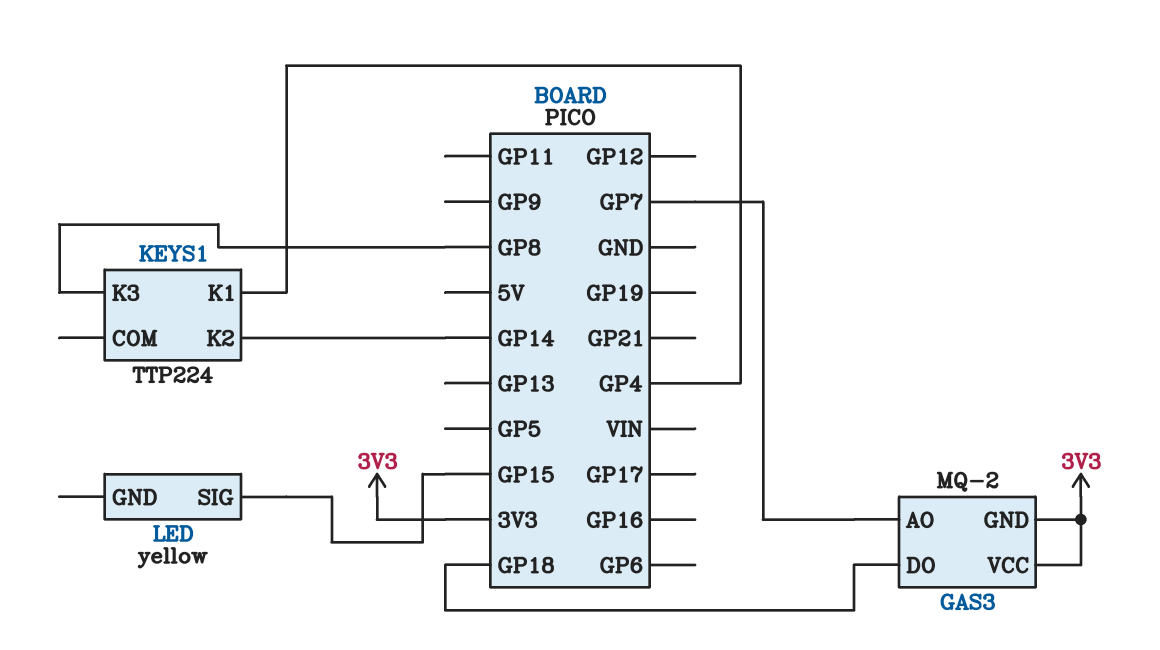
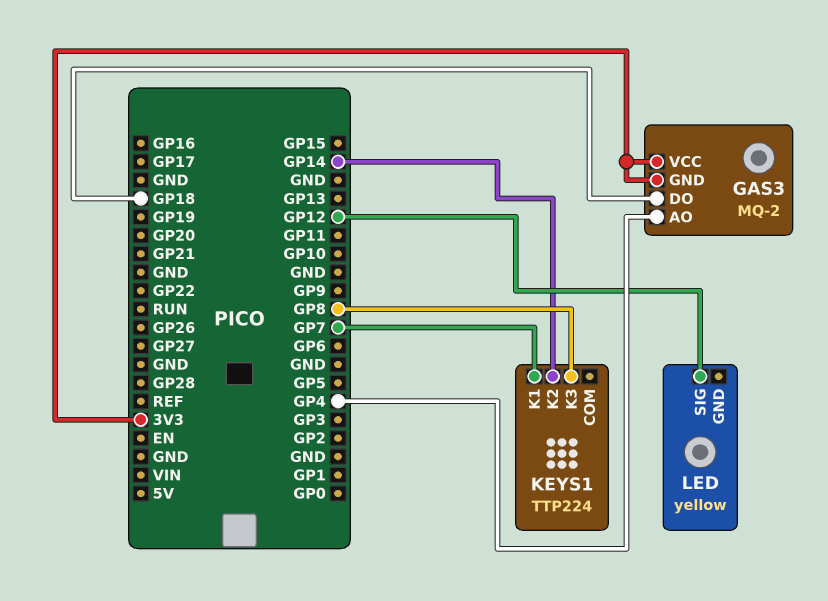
GAS3 pin AO: GP7 -> GP4
KEYS1 pin K1: GP4 -> GP7
LED pin SIG: GP15 -> GP12

